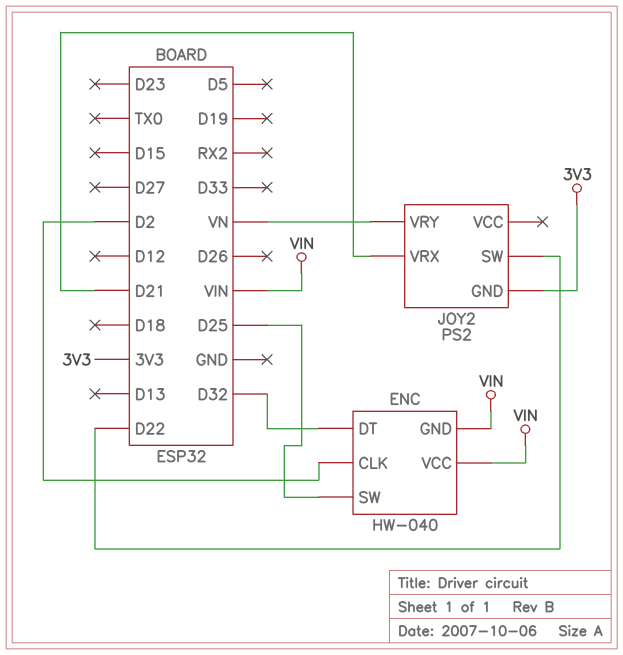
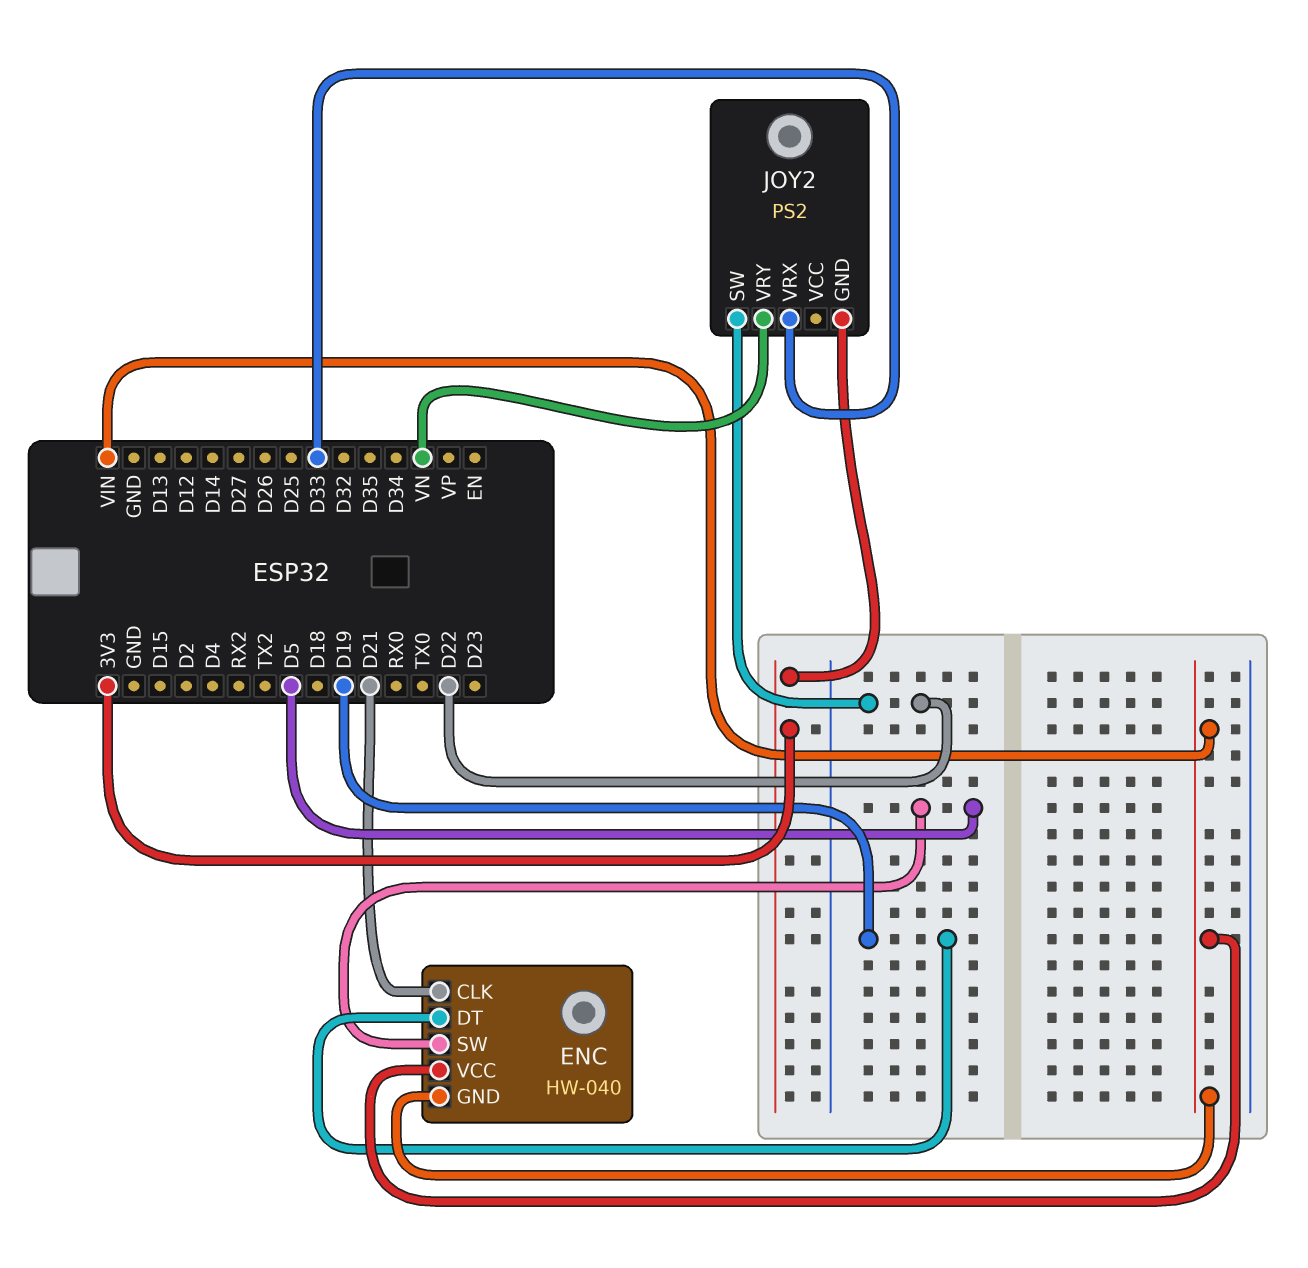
ENC pin CLK: D2 -> D21
ENC pin DT: D32 -> D19
ENC pin SW: D25 -> D5
JOY2 pin VRX: D21 -> D33

